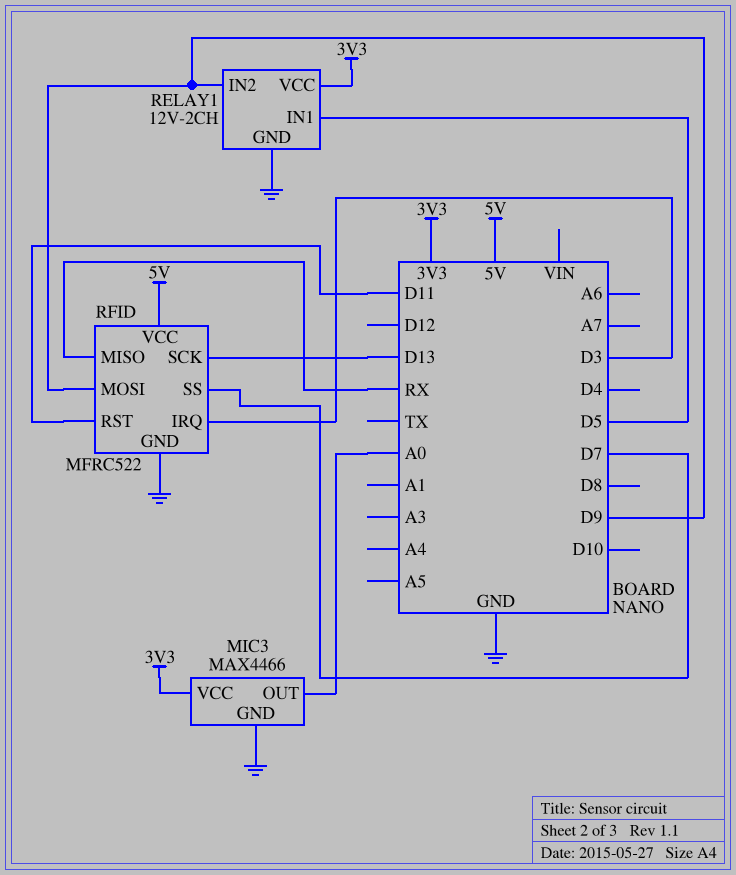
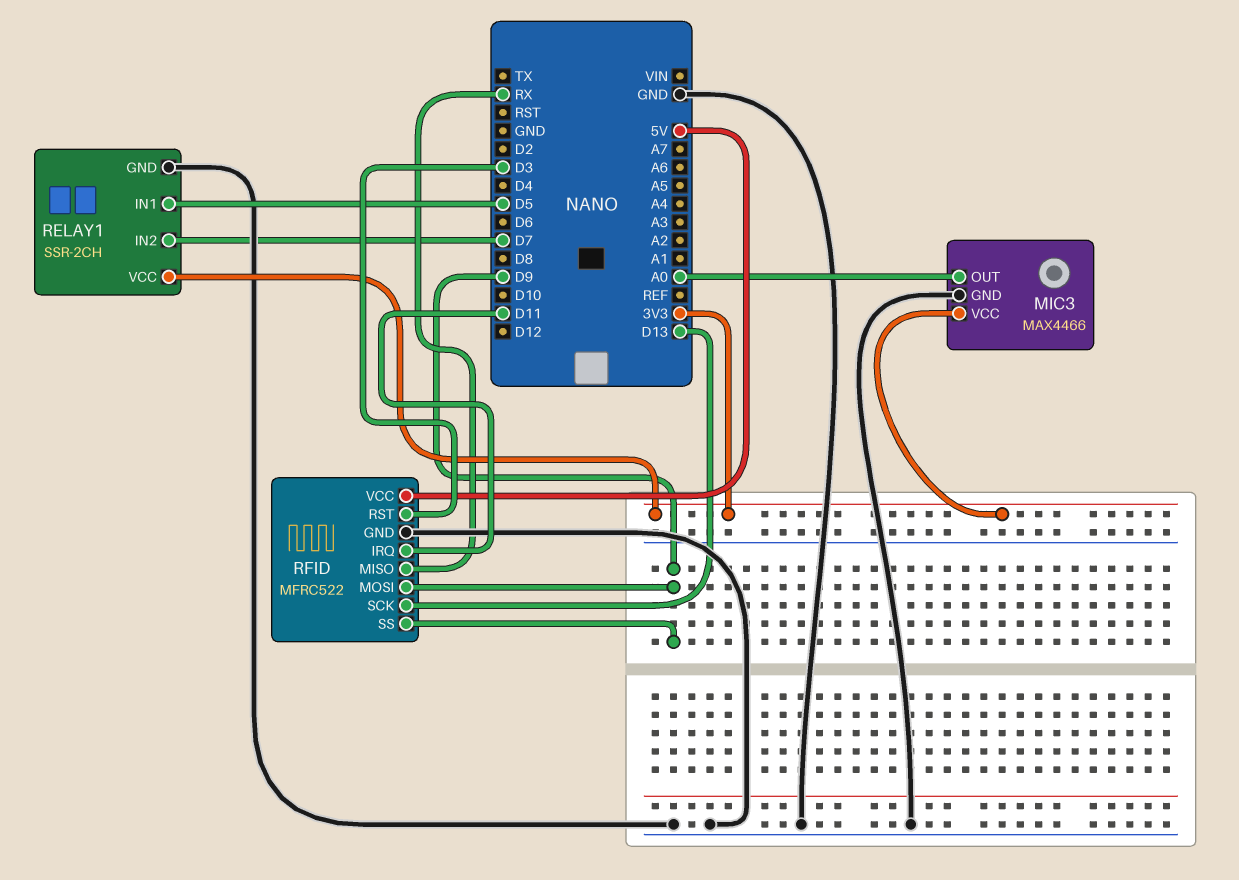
RELAY1: 12V-2CH -> SSR-2CH
RELAY1 pin IN2: D9 -> D7
RFID pin IRQ: D3 -> D11
RFID pin RST: D11 -> D3
RFID pin SS: D7 -> D9

